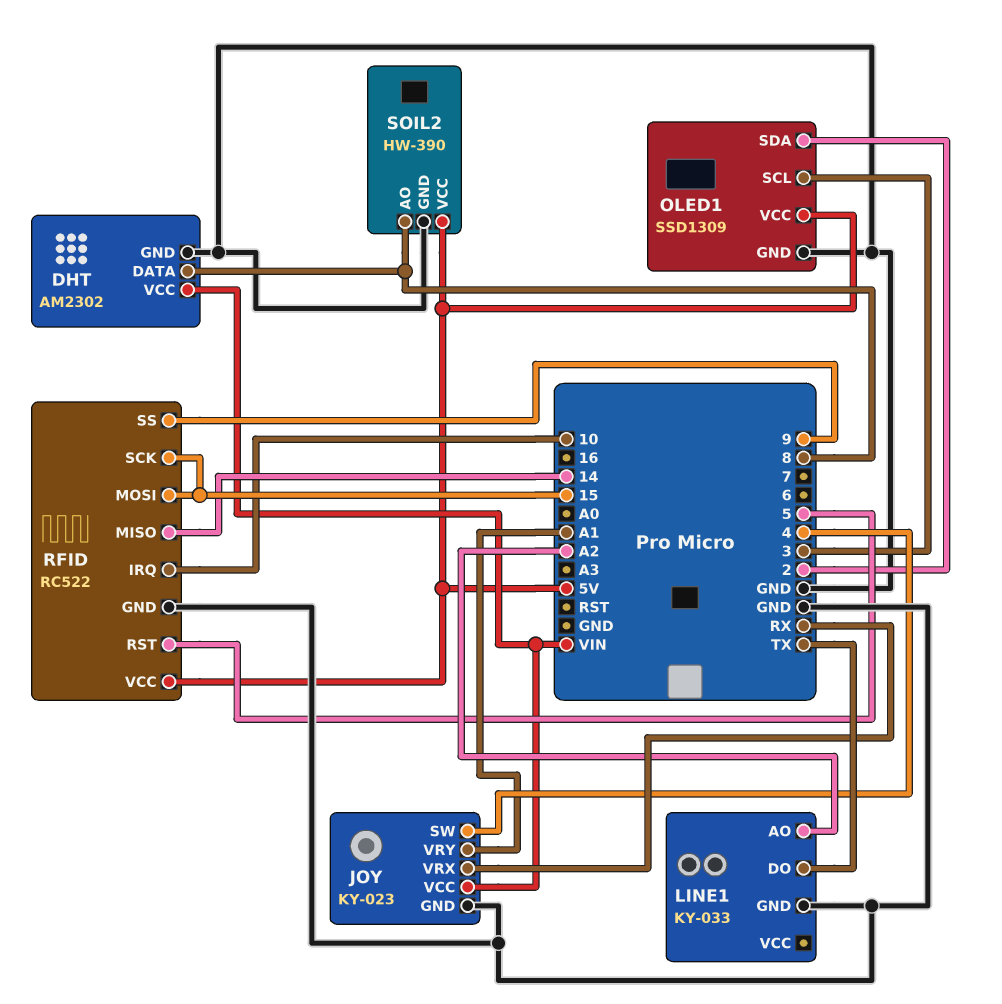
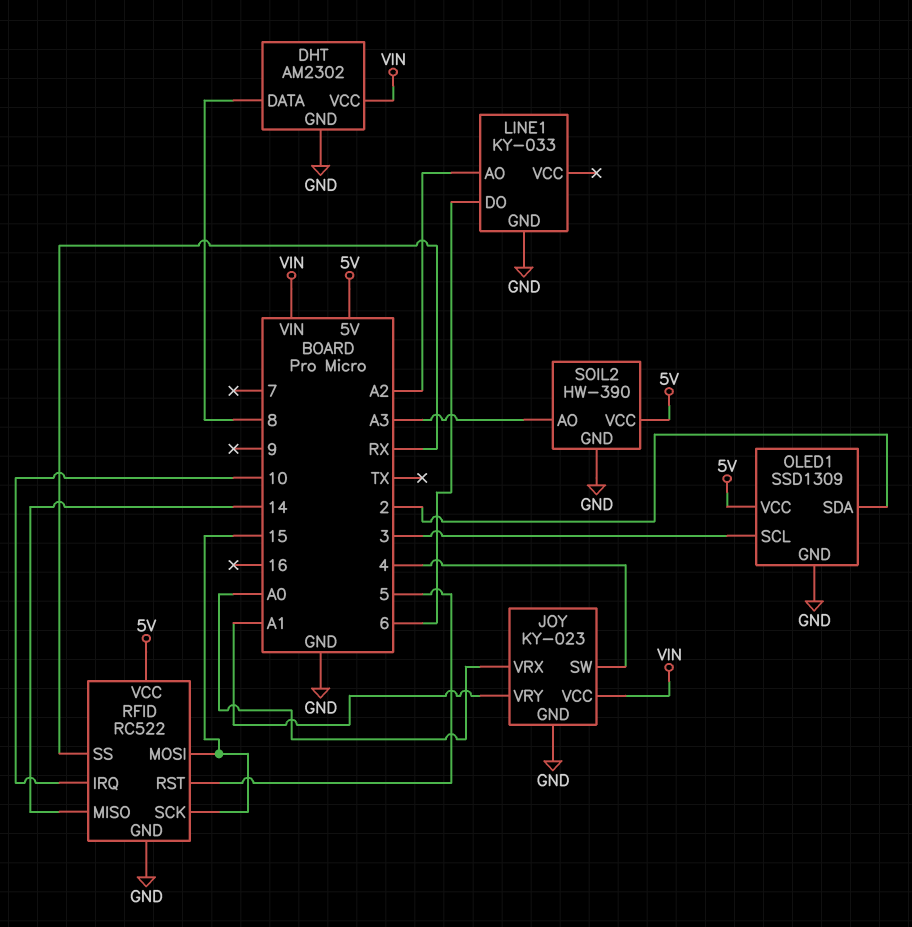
JOY pin VRX: RX -> A0
LINE1 pin DO: TX -> 6
RFID pin SS: 9 -> RX
SOIL2 pin AO: 8 -> A3

